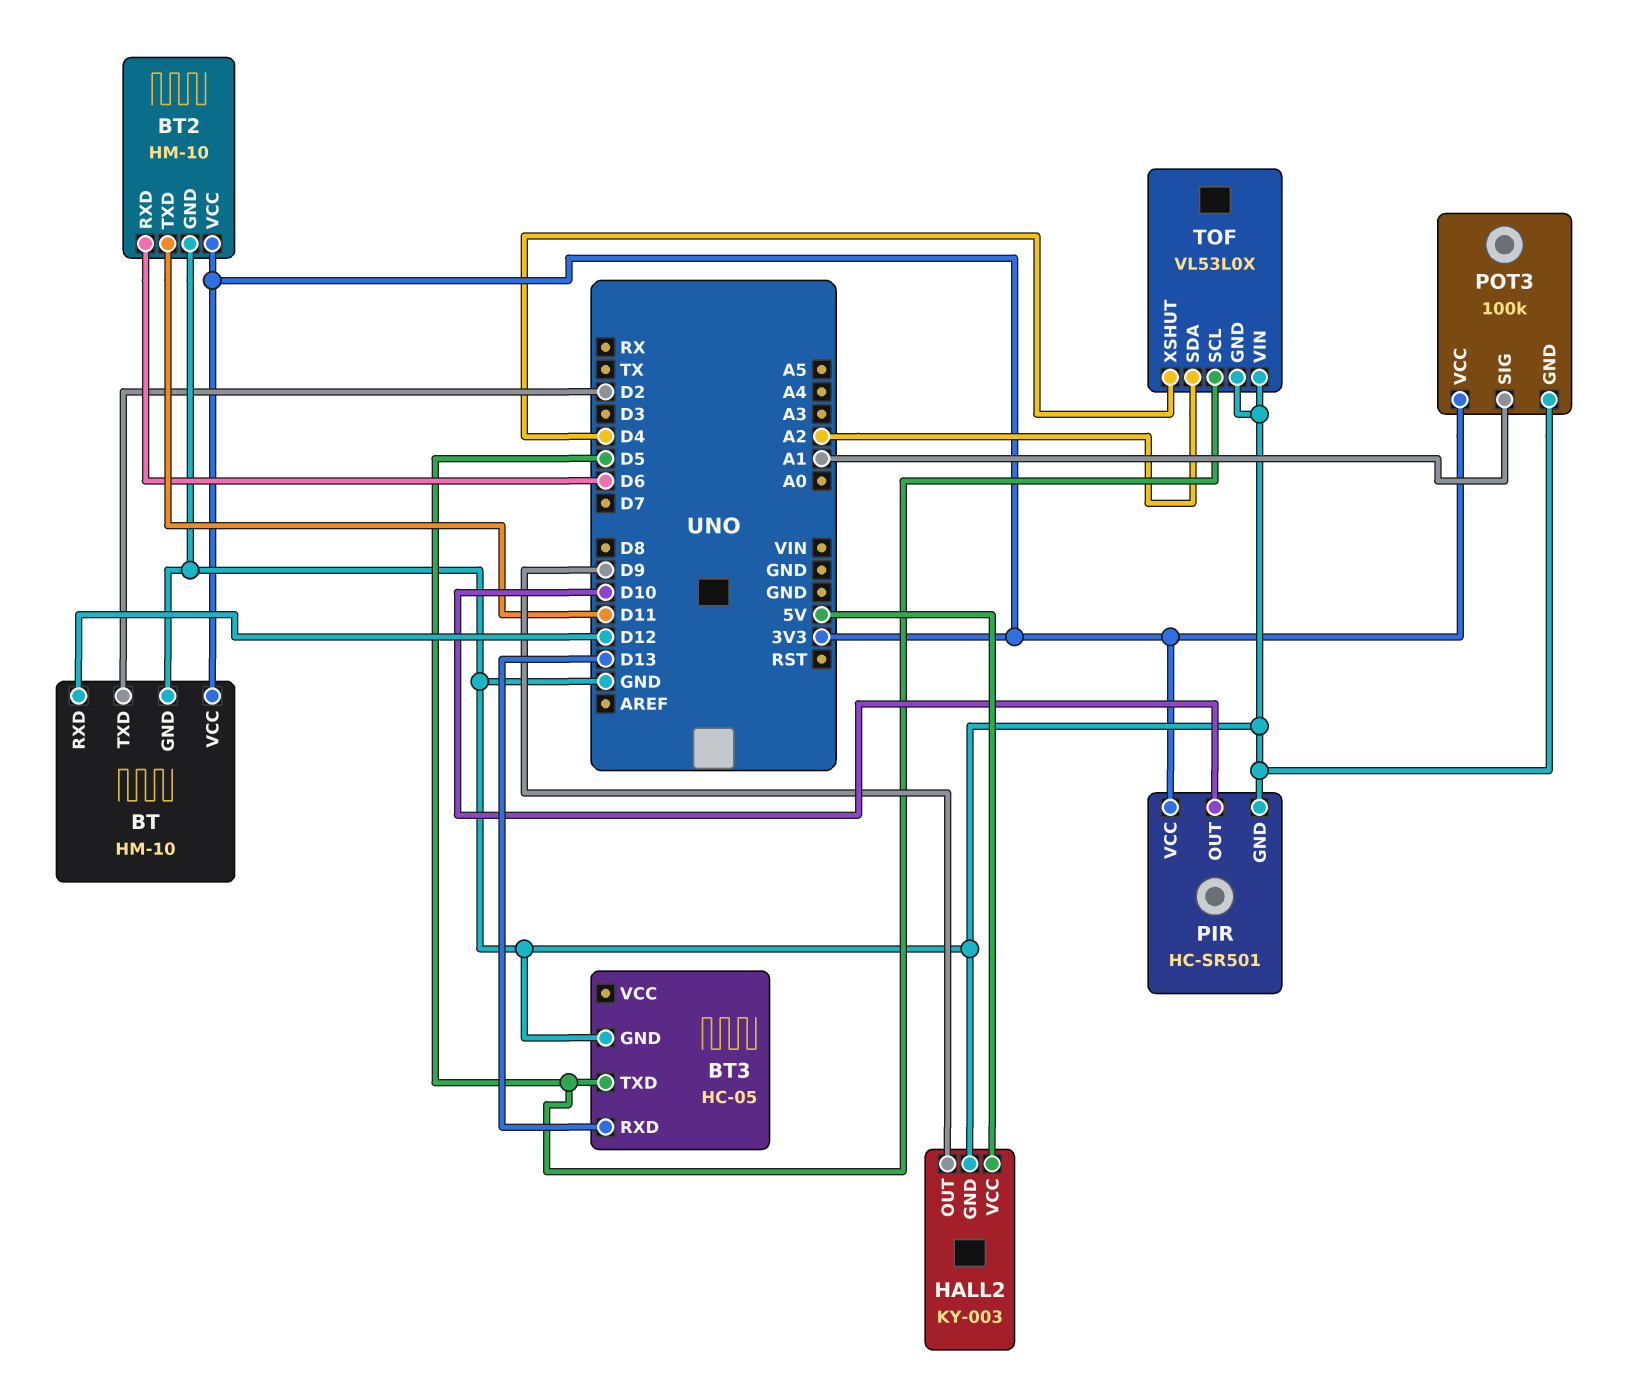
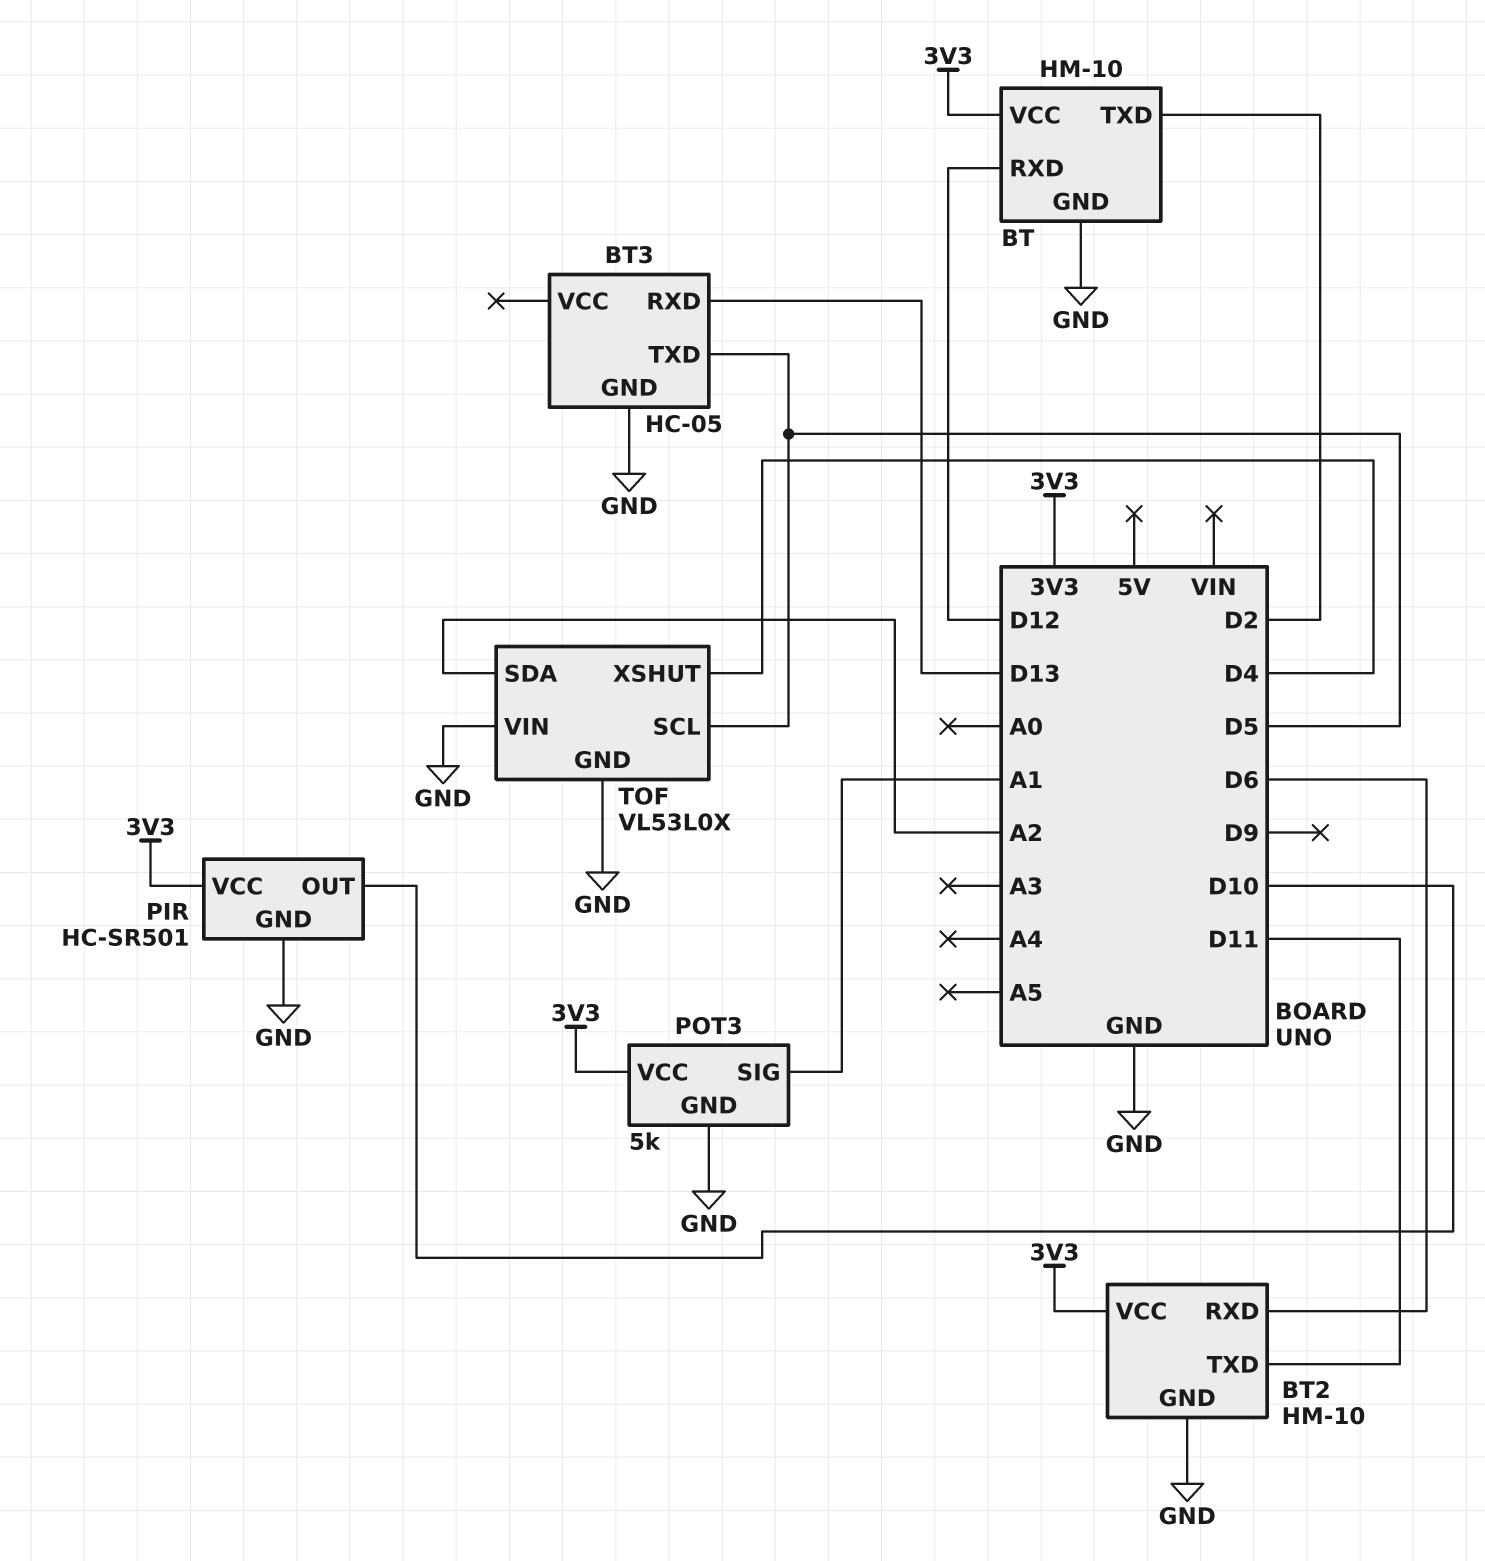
HALL2: KY-003 -> none
HALL2 pin GND: GND -> none
HALL2 pin OUT: D9 -> none
HALL2 pin VCC: 5V -> none
POT3: 100k -> 5k

